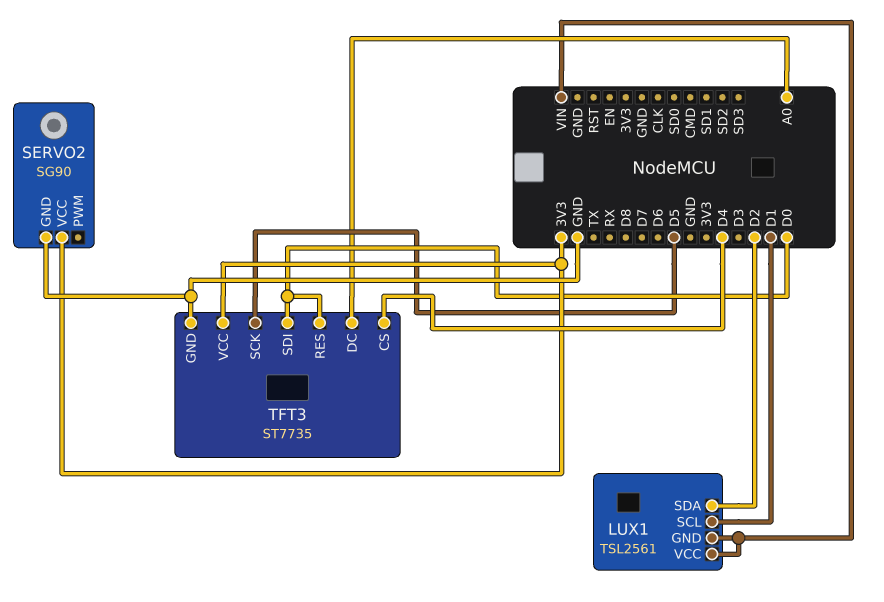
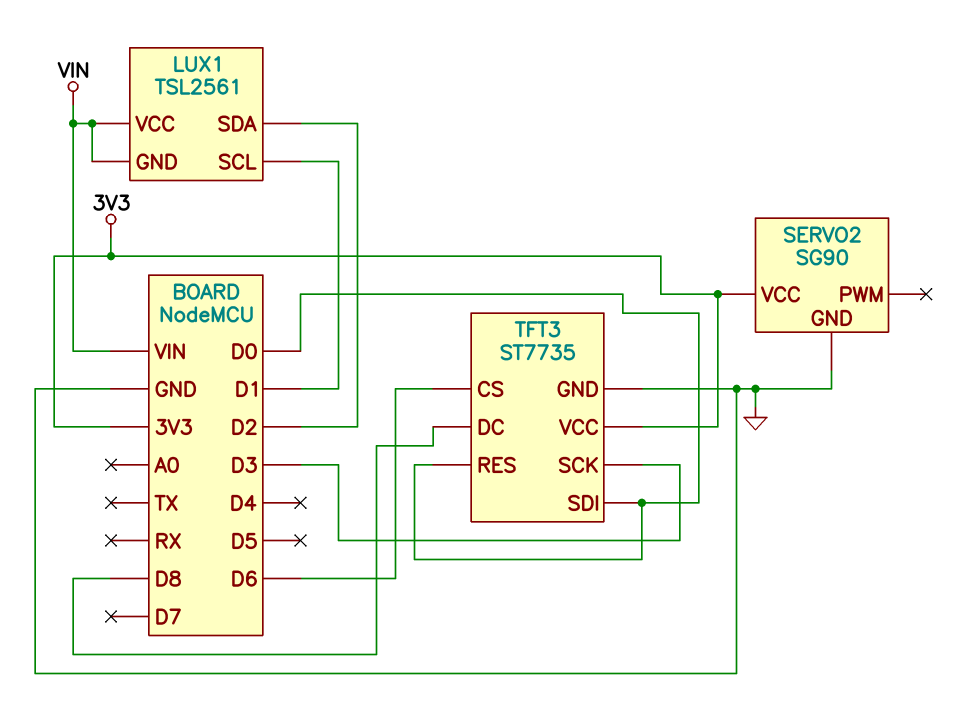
TFT3 pin CS: D4 -> D6
TFT3 pin DC: A0 -> D8
TFT3 pin SCK: D5 -> D3

